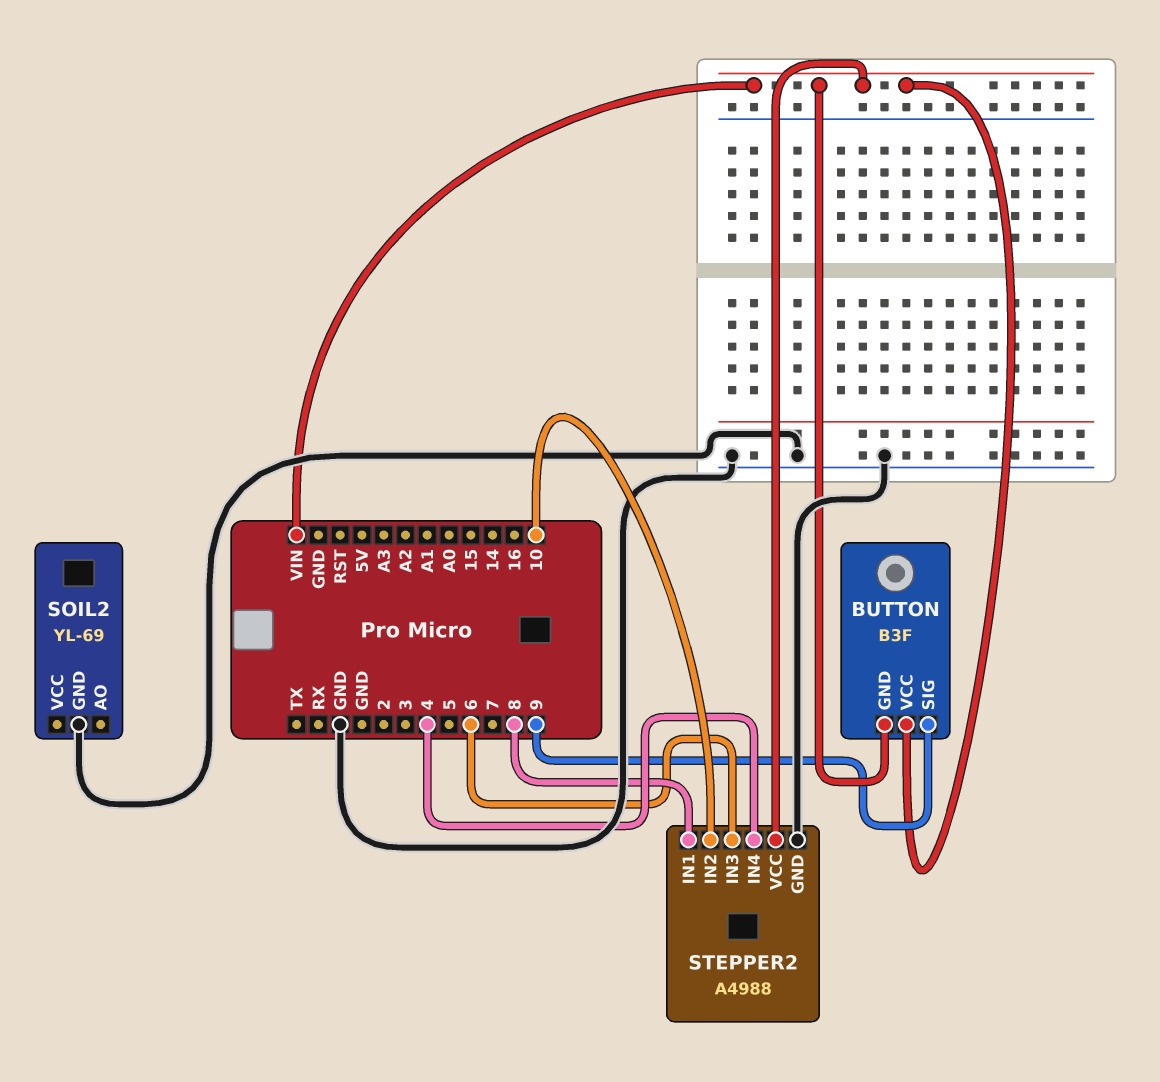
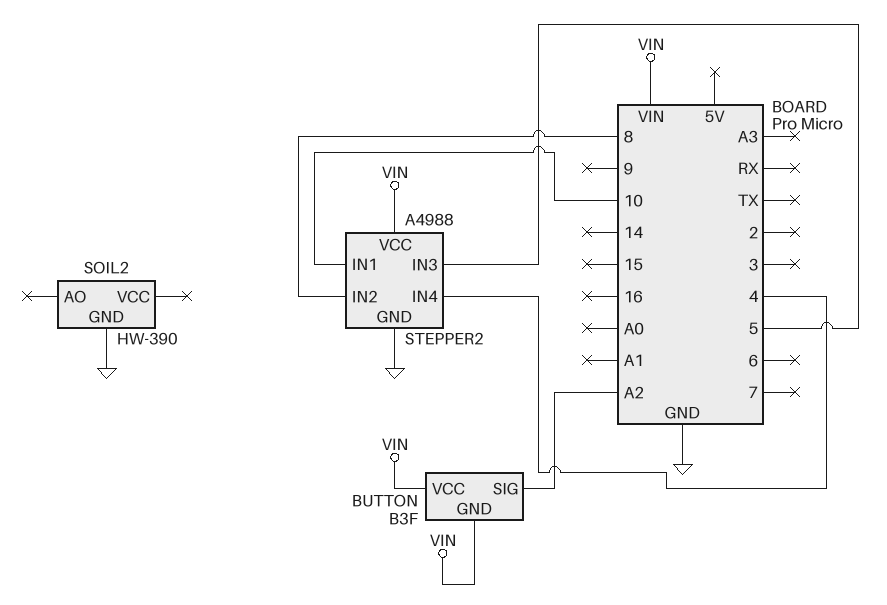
BUTTON pin SIG: 9 -> A2
SOIL2: YL-69 -> HW-390
STEPPER2 pin IN1: 8 -> 10
STEPPER2 pin IN2: 10 -> 8
STEPPER2 pin IN3: 6 -> 5

